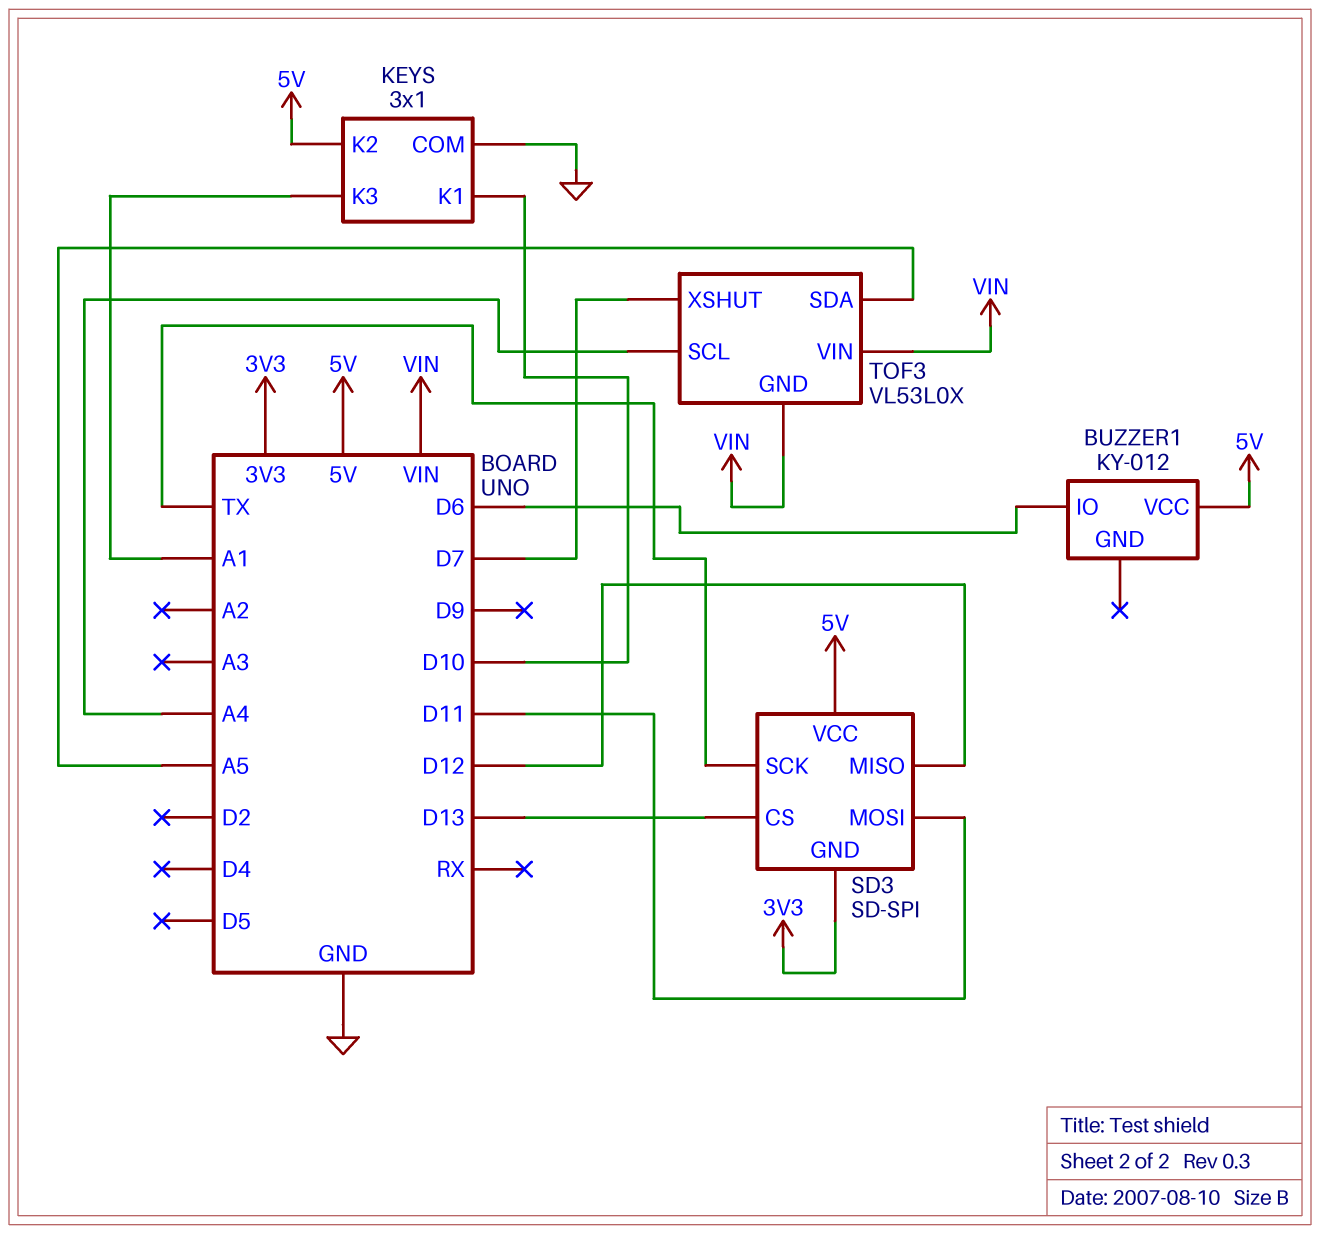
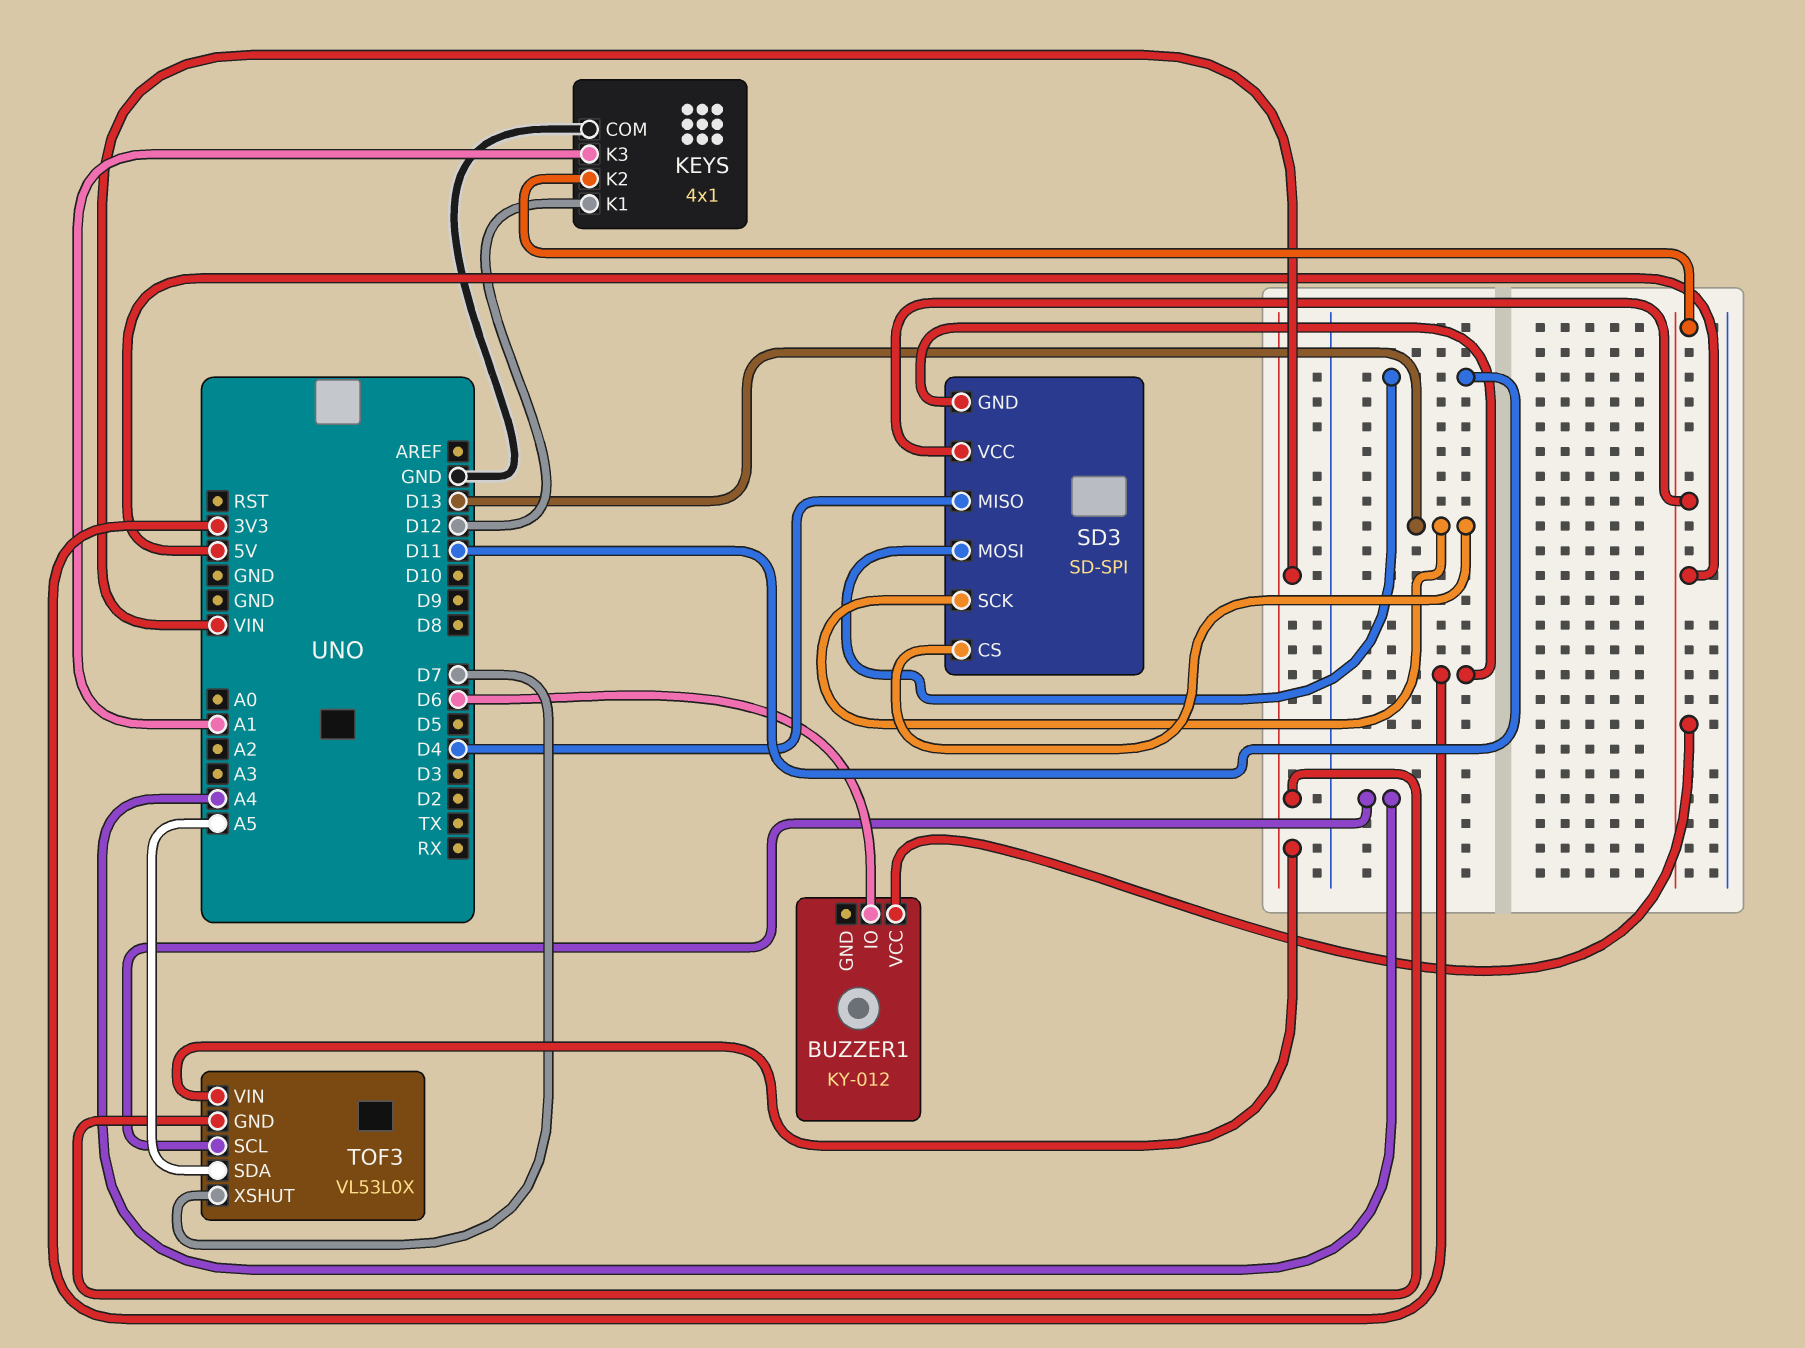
KEYS: 3x1 -> 4x1
KEYS pin K1: D10 -> D12
SD3 pin MISO: D12 -> D4
SD3 pin SCK: TX -> D13

